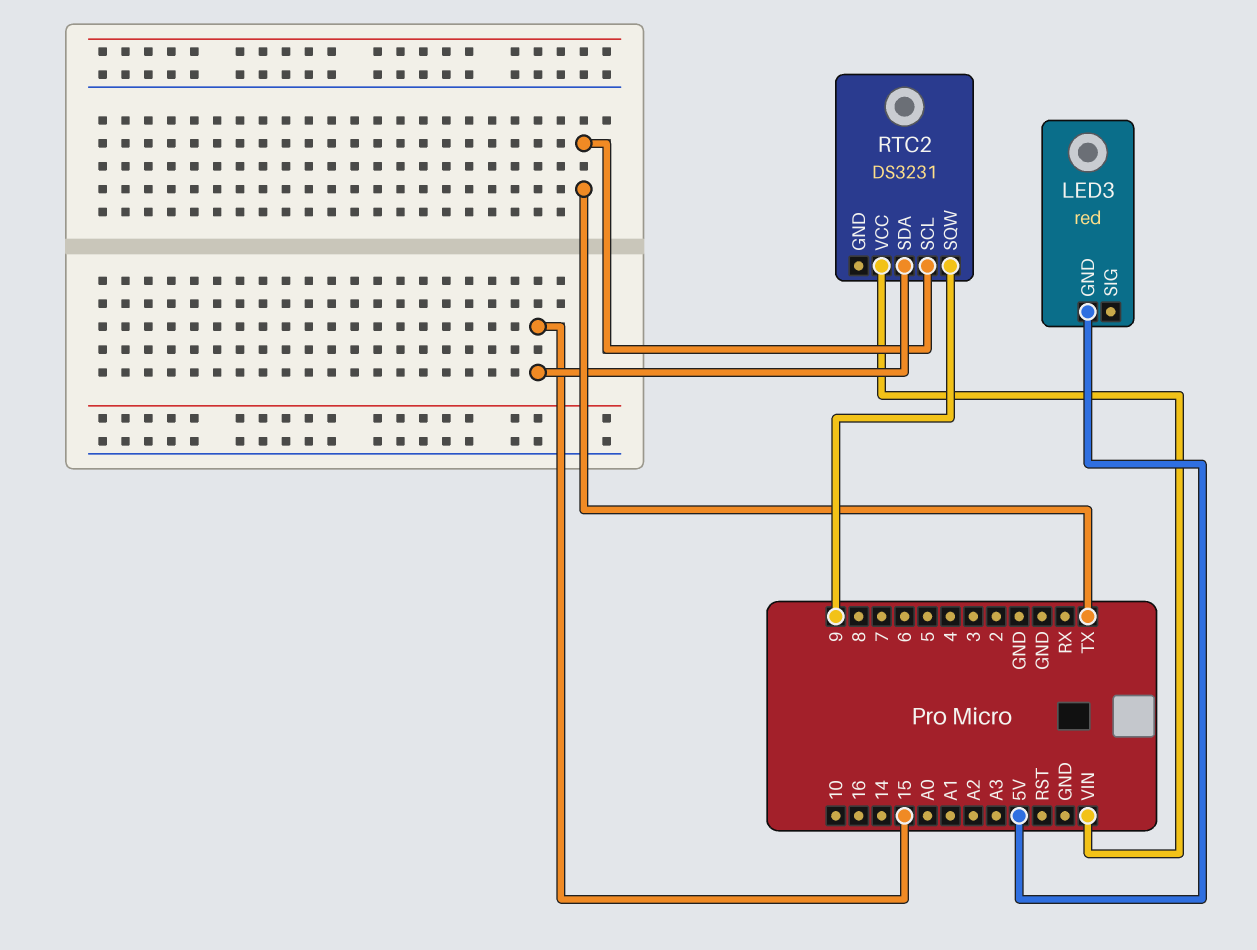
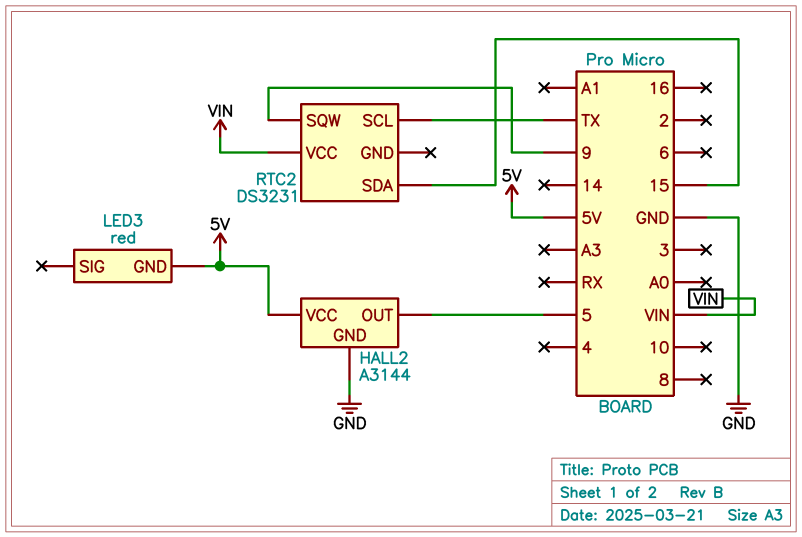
HALL2: none -> A3144
HALL2 pin GND: none -> GND
HALL2 pin OUT: none -> 5
HALL2 pin VCC: none -> 5V

